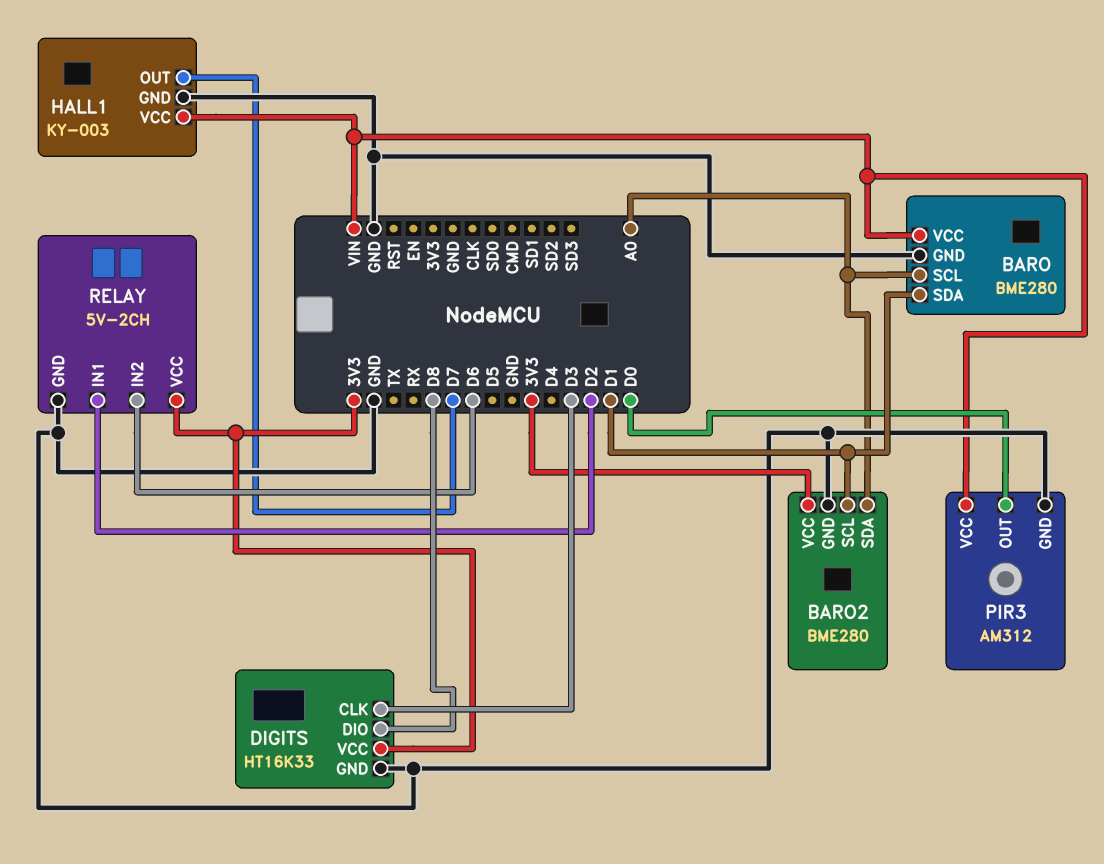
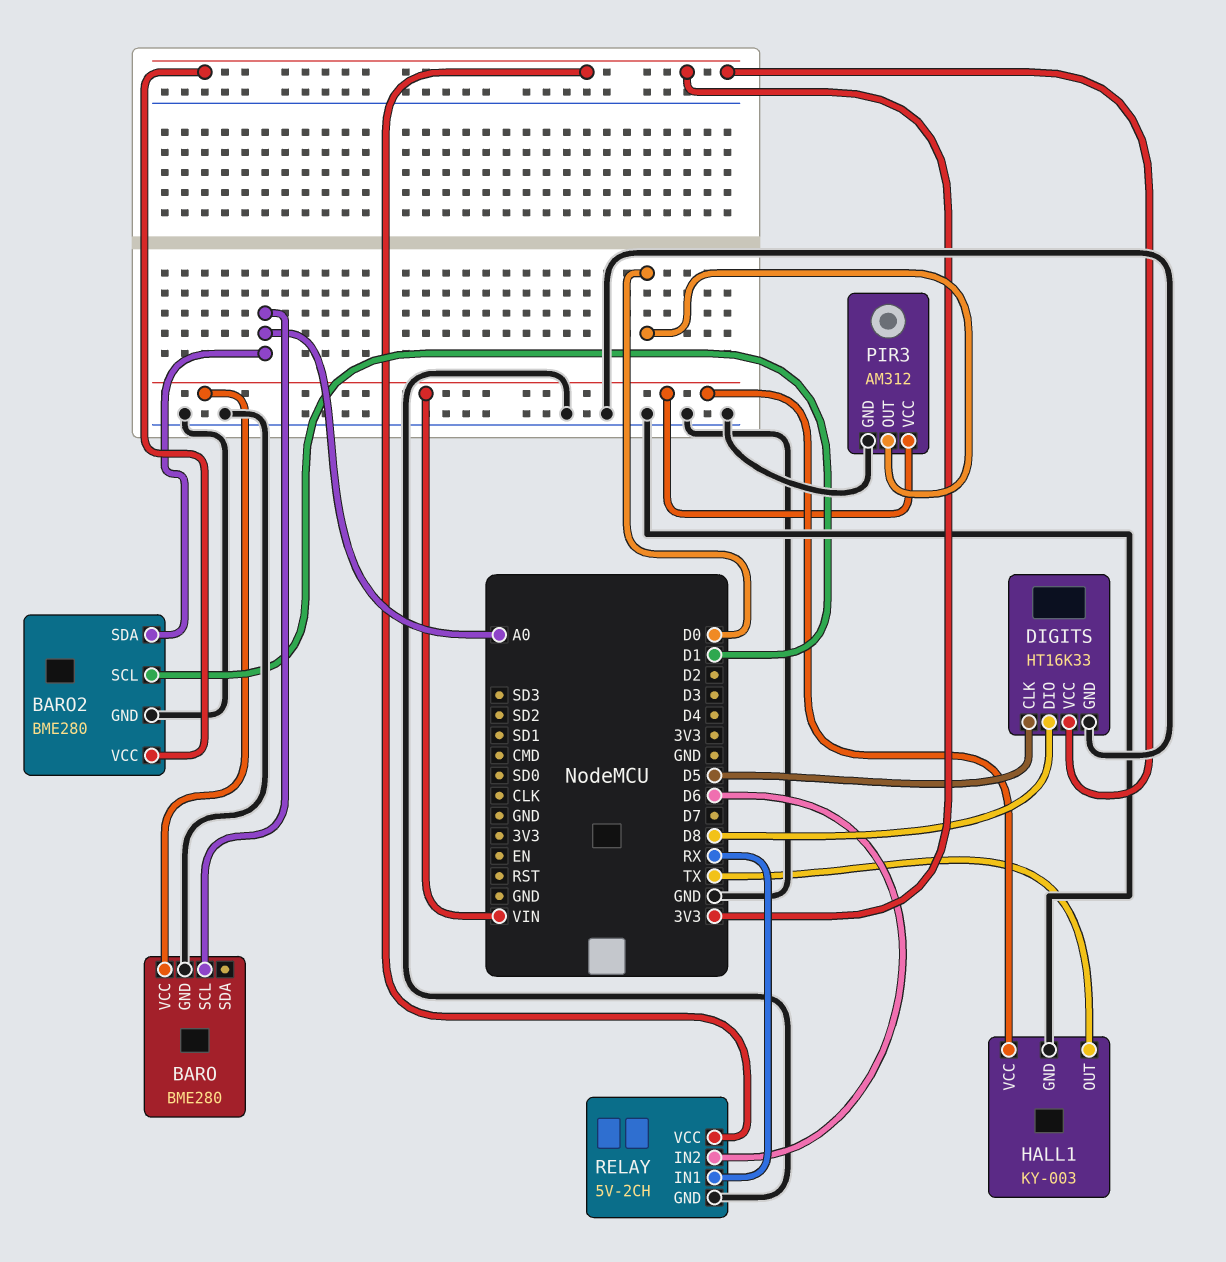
BARO pin SDA: D1 -> none
DIGITS pin CLK: D3 -> D5
HALL1 pin OUT: D7 -> TX
RELAY pin IN1: D2 -> RX

